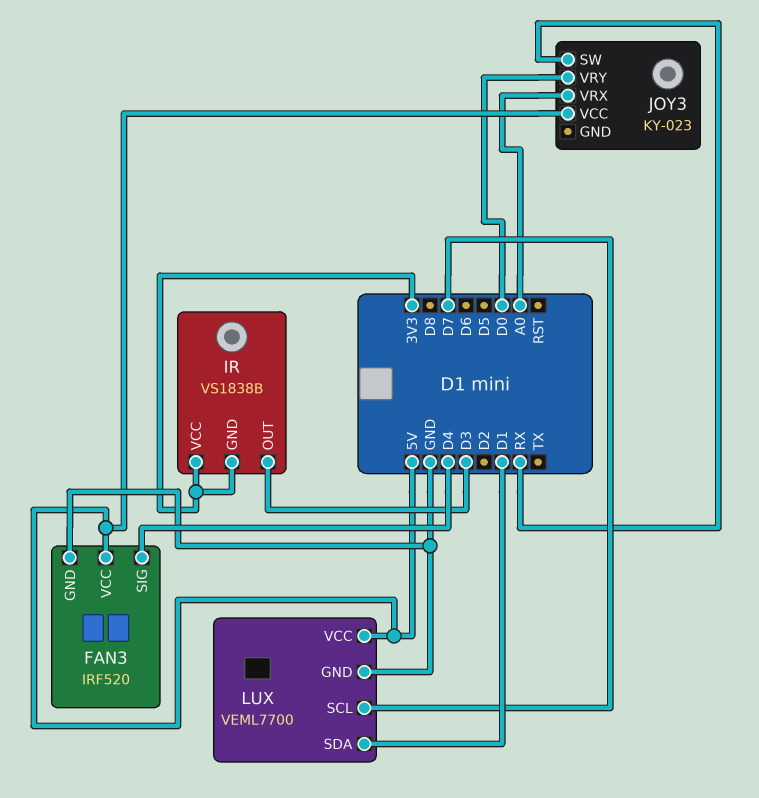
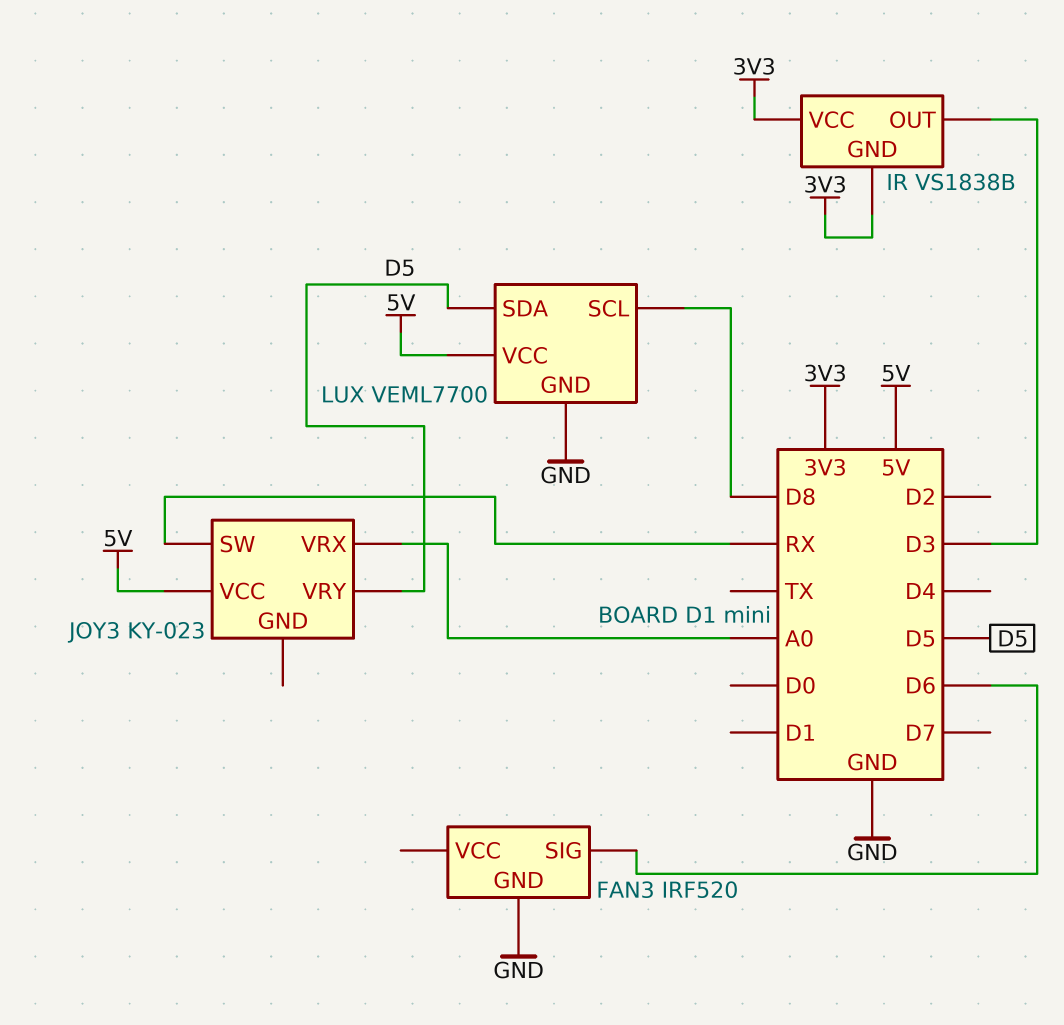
FAN3 pin SIG: D4 -> D6
FAN3 pin VCC: 5V -> none
JOY3 pin VRY: D0 -> D5
LUX pin SCL: D7 -> D8
LUX pin SDA: D1 -> D5

